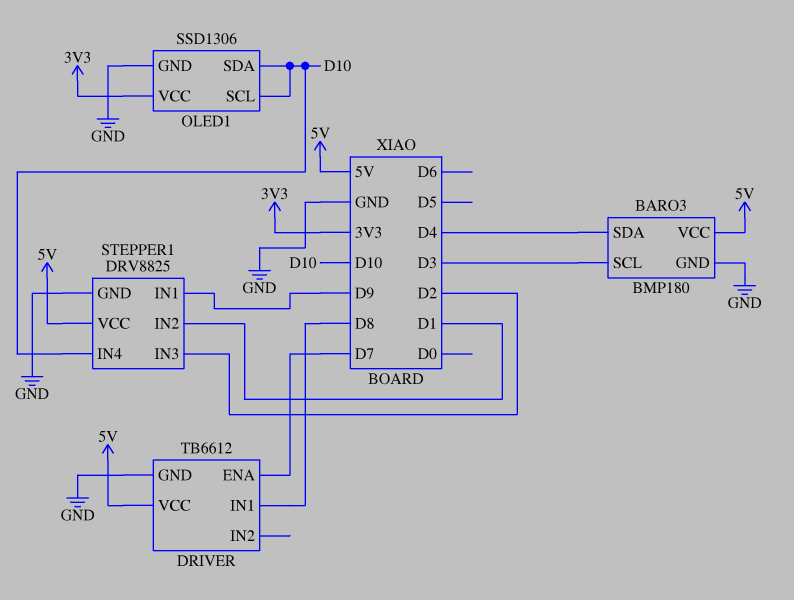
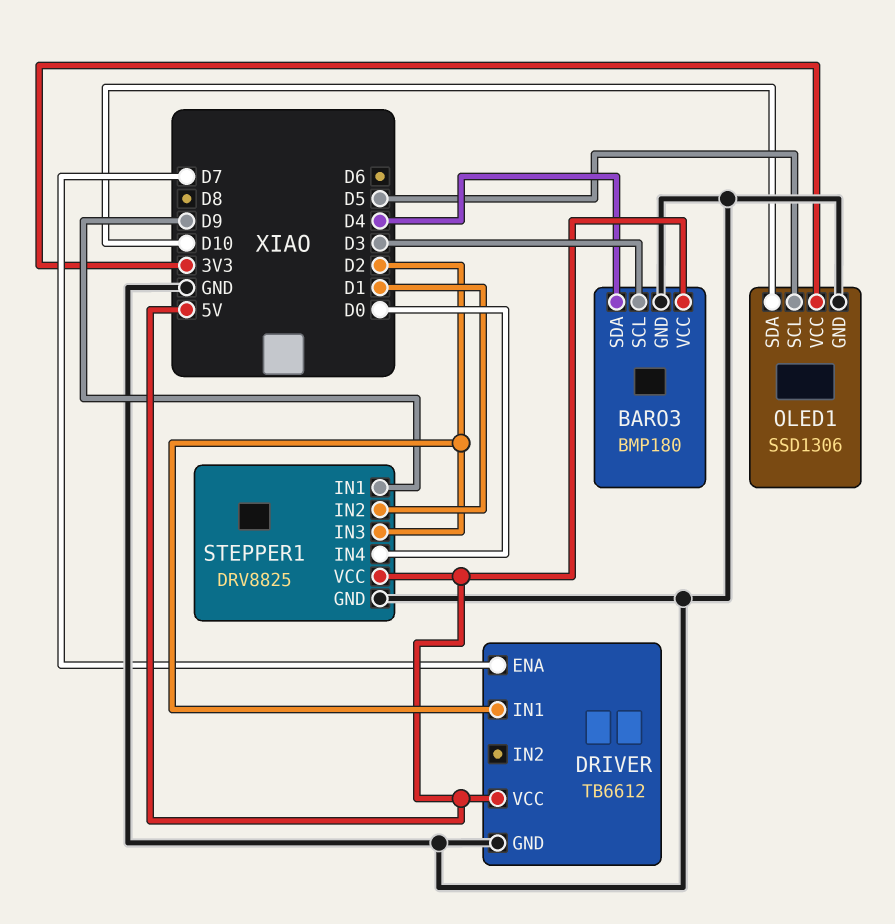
DRIVER pin IN1: D8 -> D2
OLED1 pin SCL: D10 -> D5
STEPPER1 pin IN4: D10 -> D0

